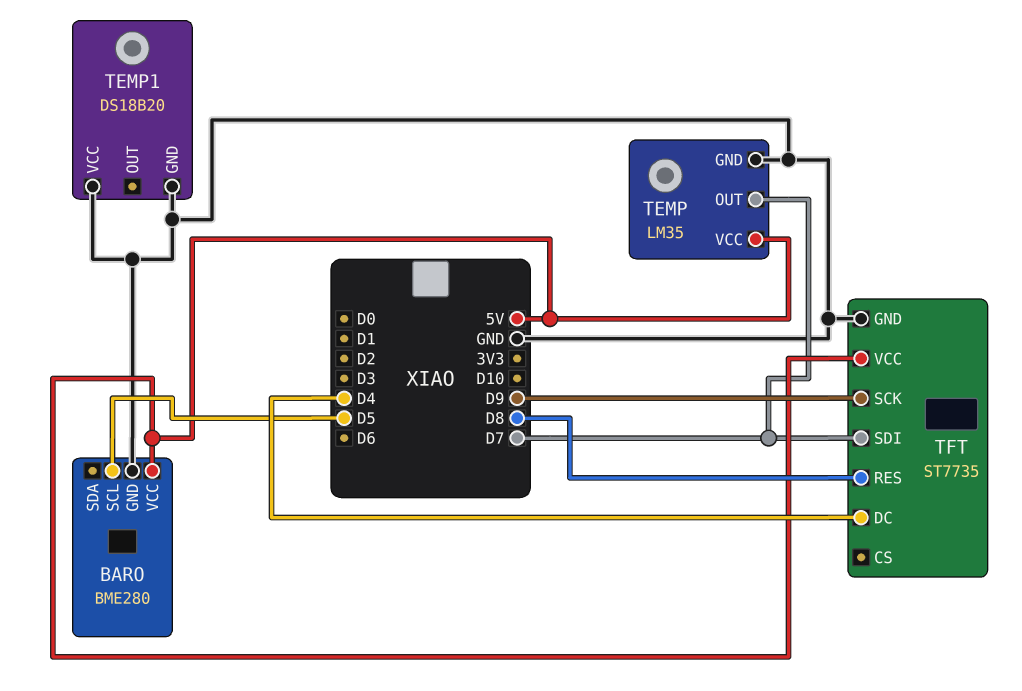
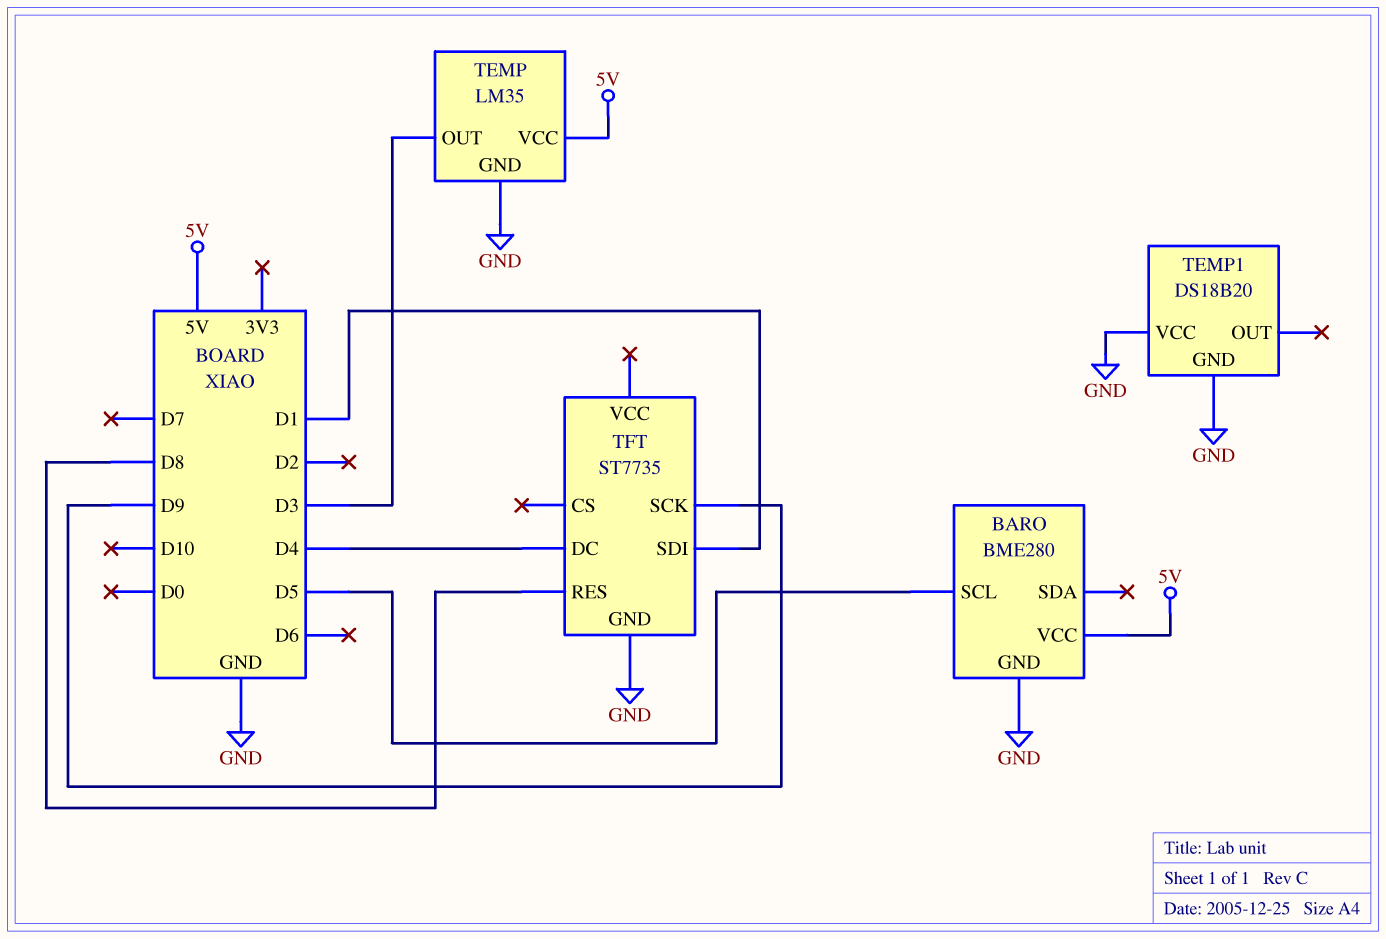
TEMP pin OUT: D7 -> D3
TFT pin SDI: D7 -> D1
TFT pin VCC: 5V -> none

